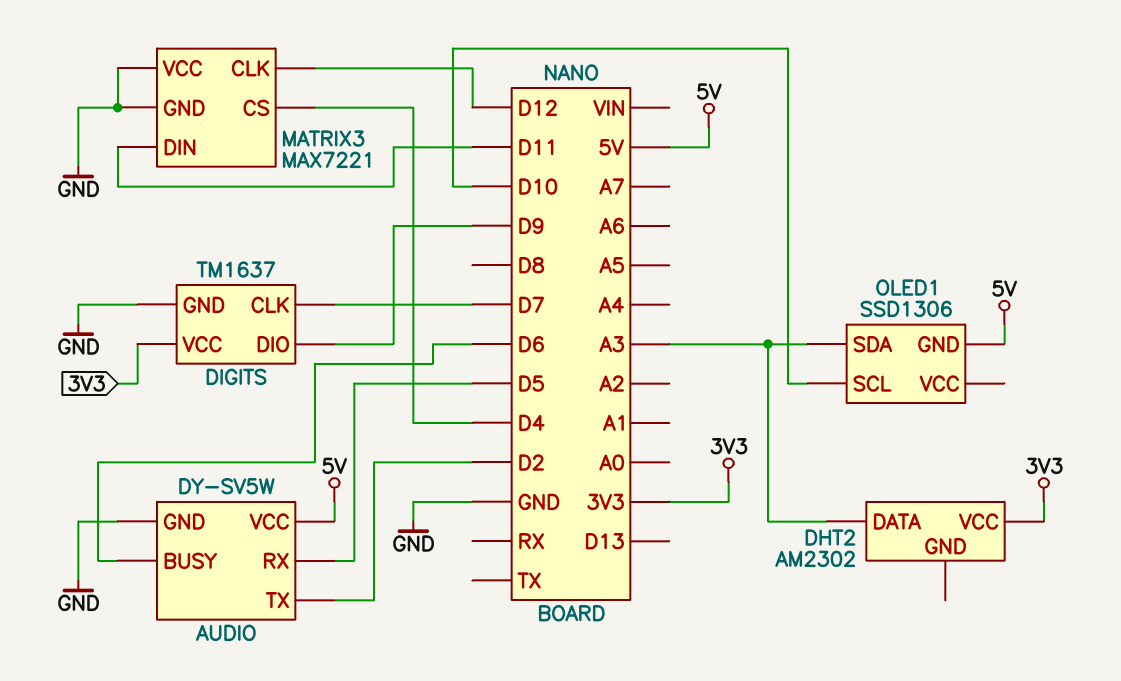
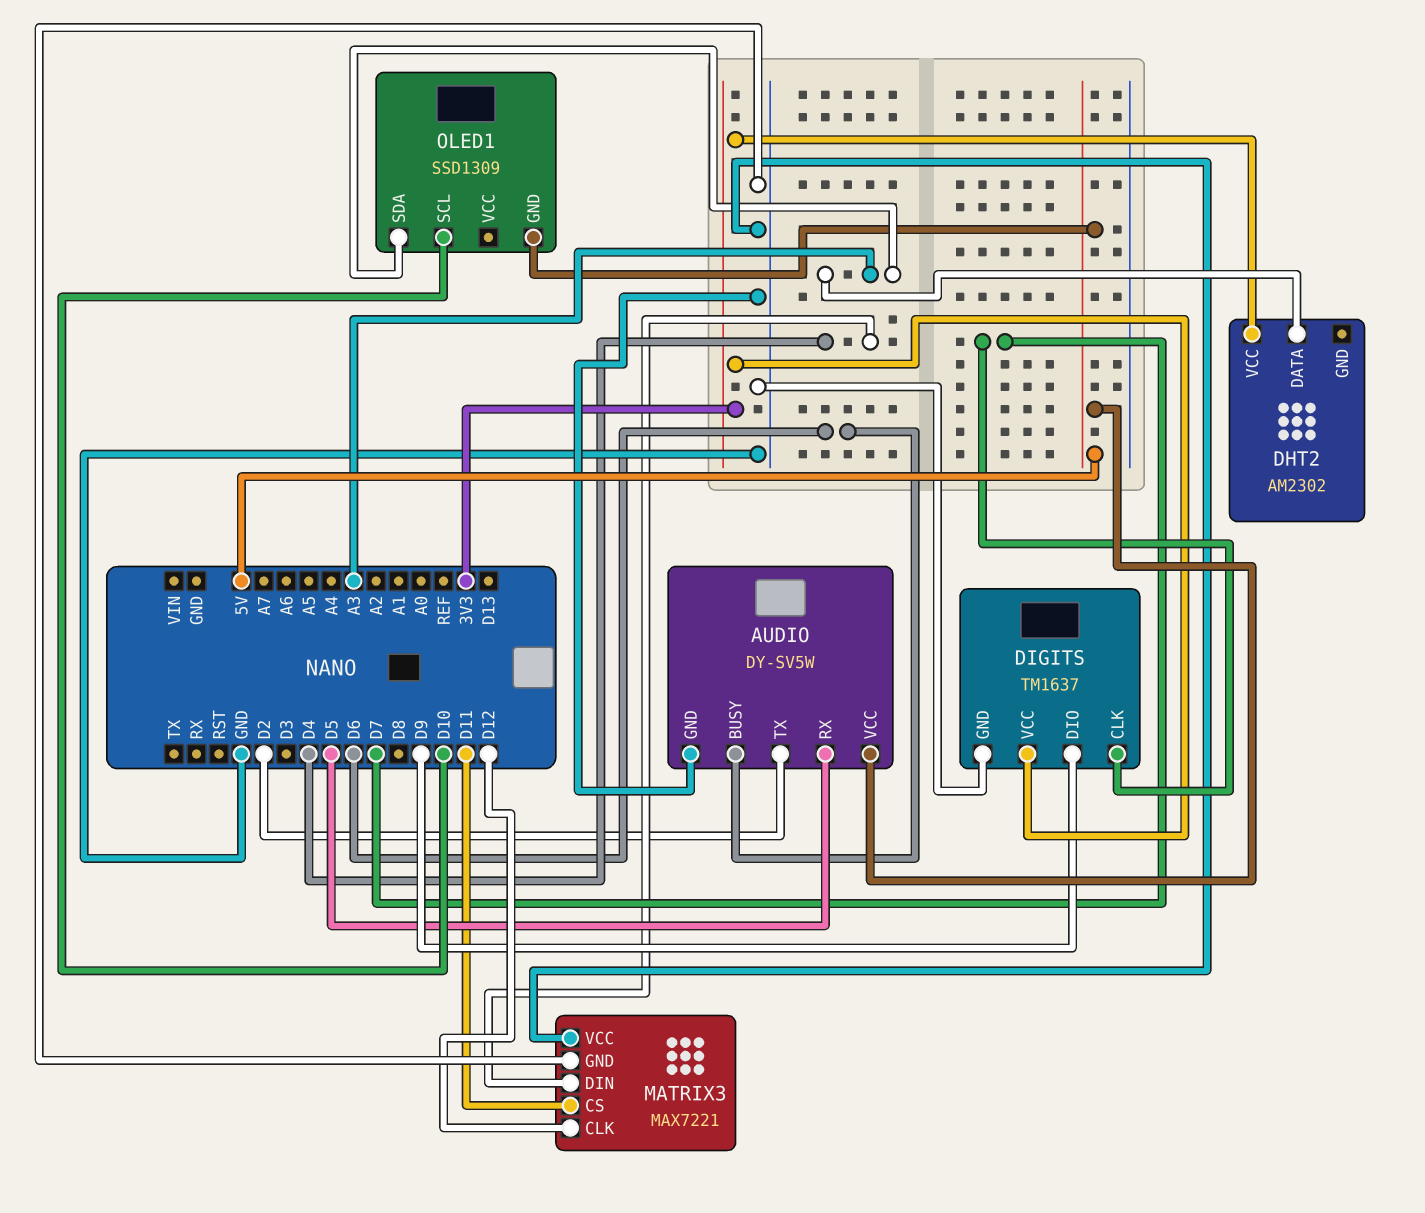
MATRIX3 pin CS: D4 -> D11
MATRIX3 pin DIN: D11 -> D4
OLED1: SSD1306 -> SSD1309

